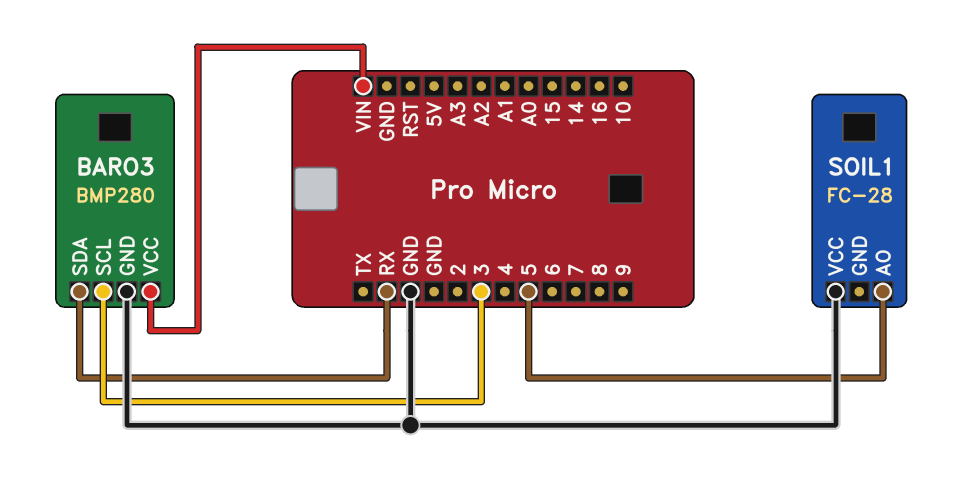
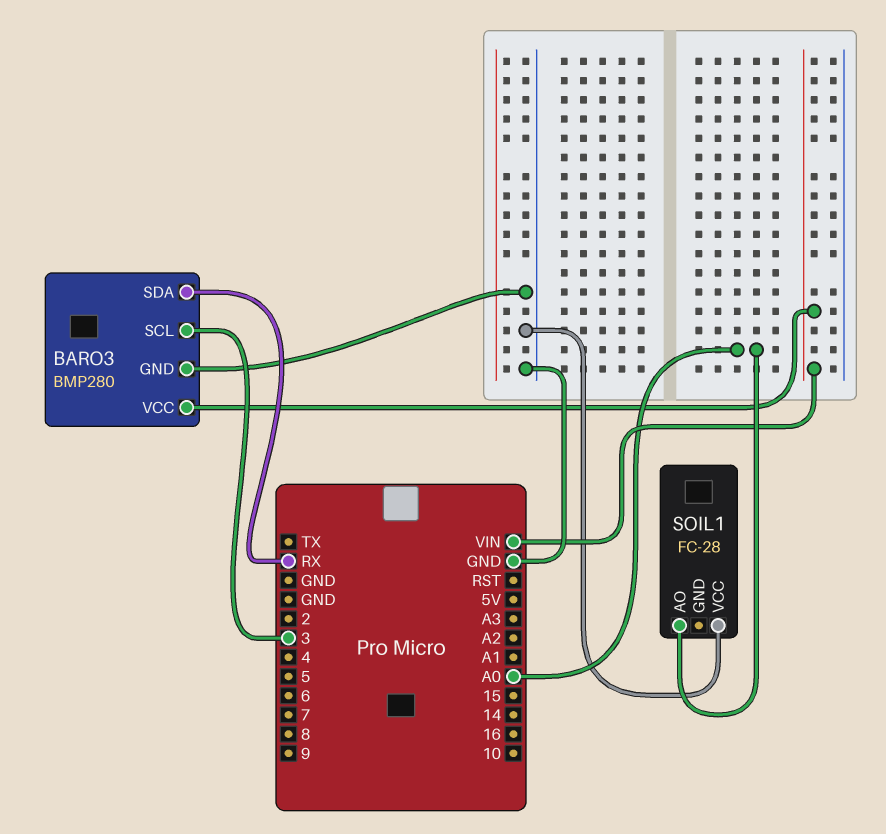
SOIL1 pin AO: 5 -> A0

